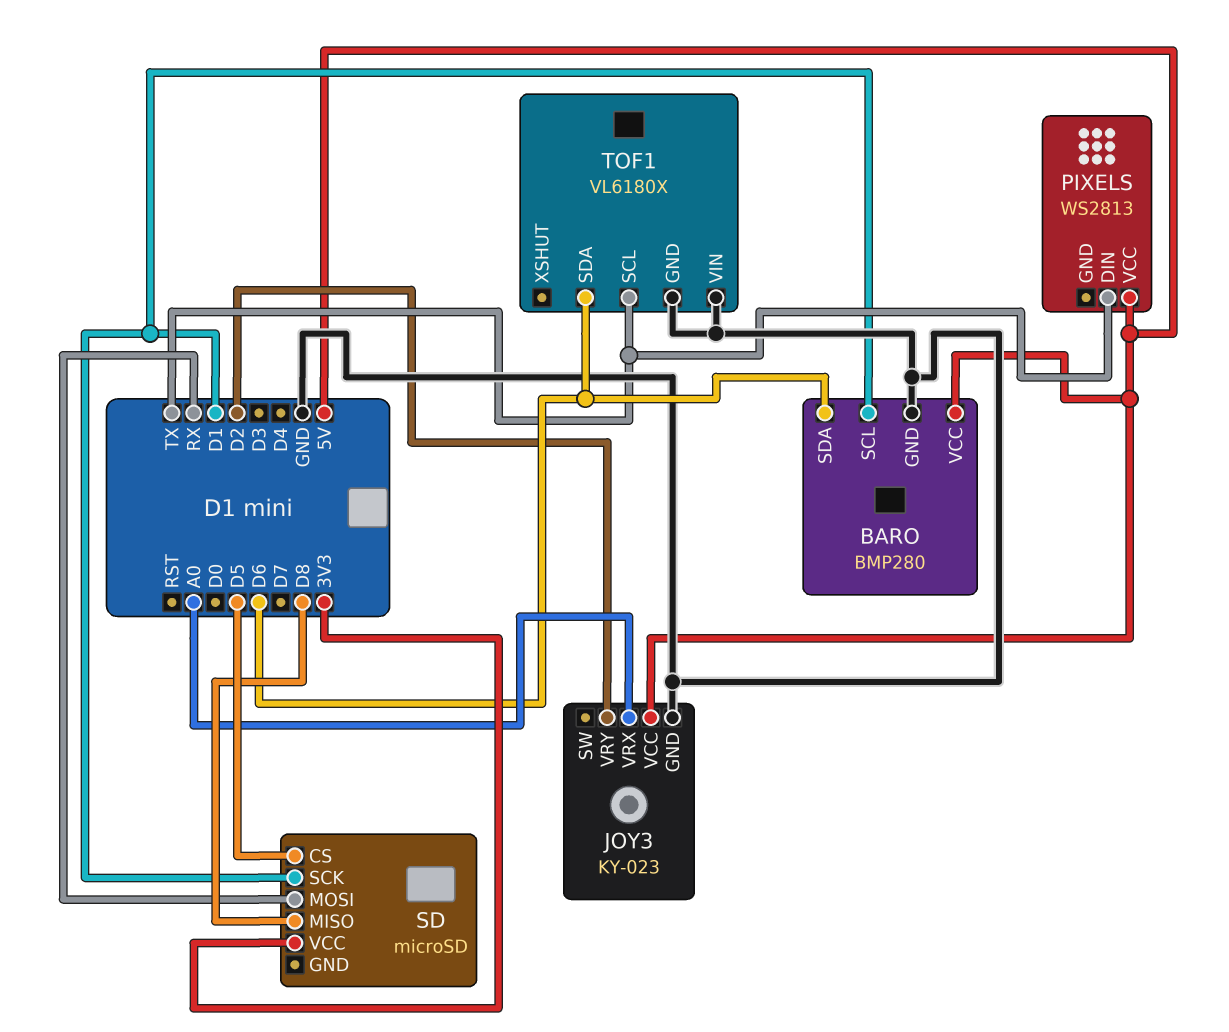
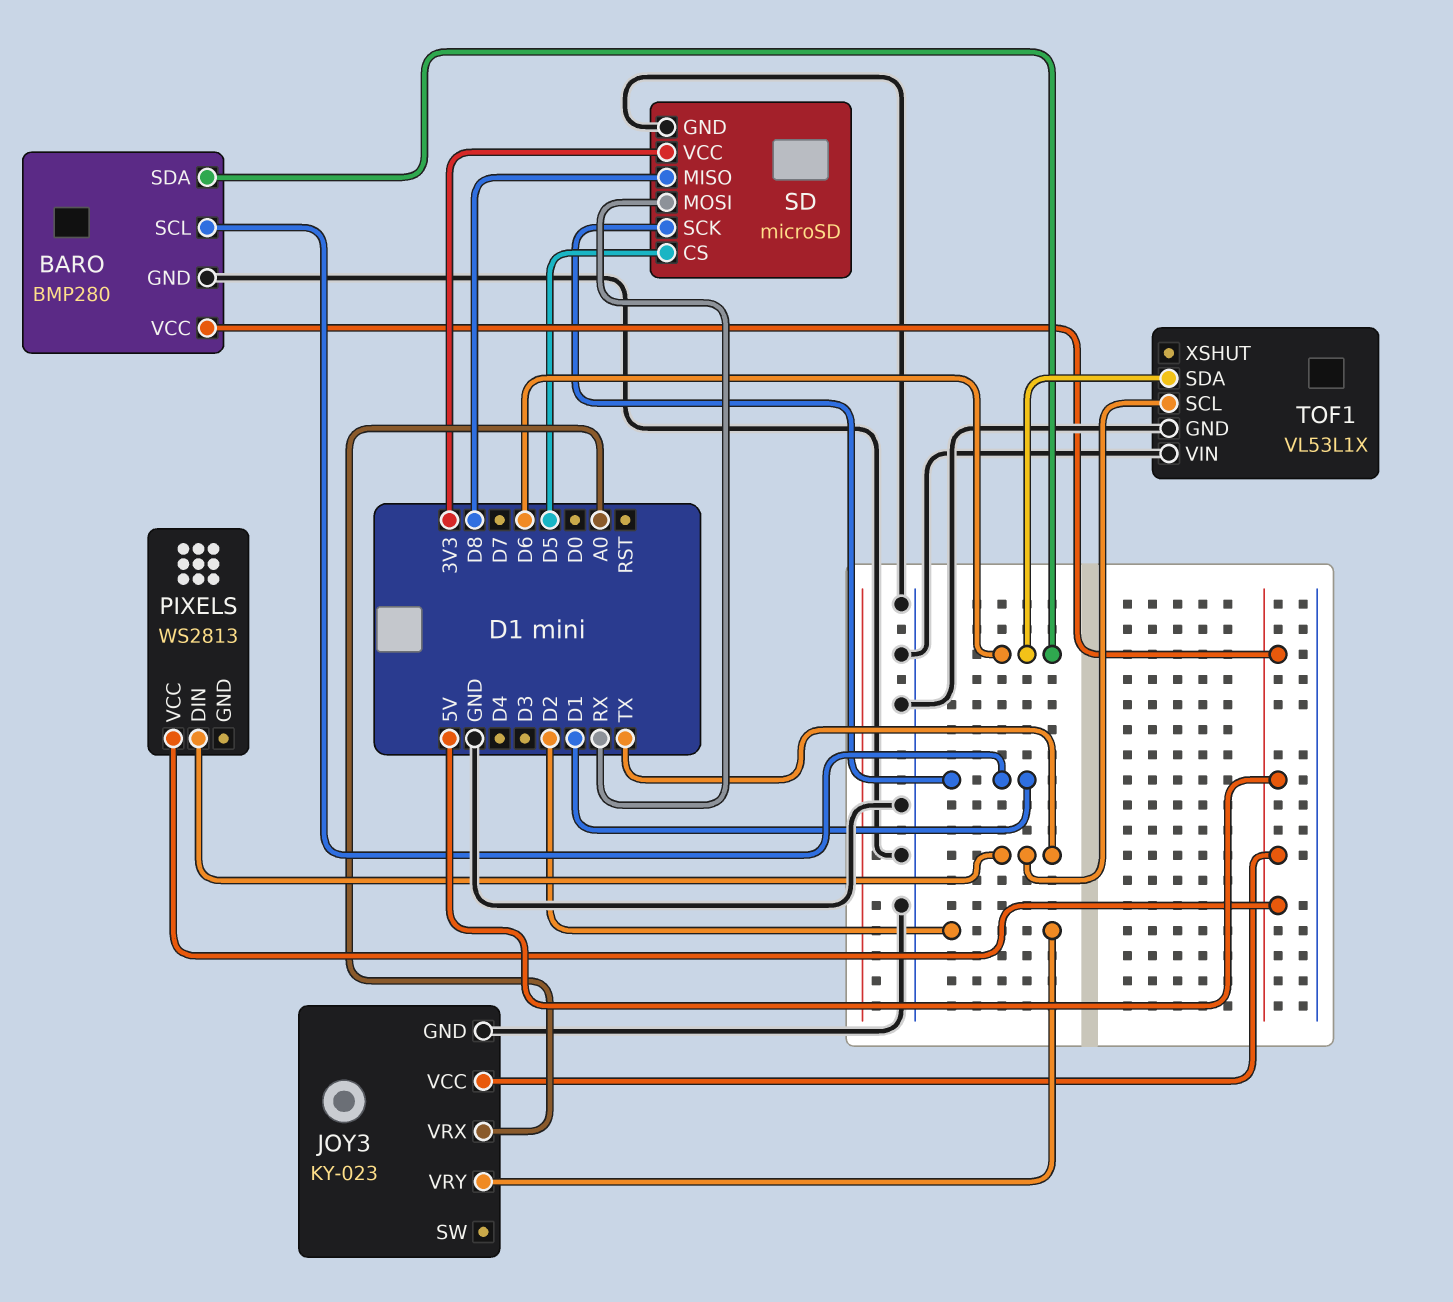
SD pin GND: none -> GND
TOF1: VL6180X -> VL53L1X

